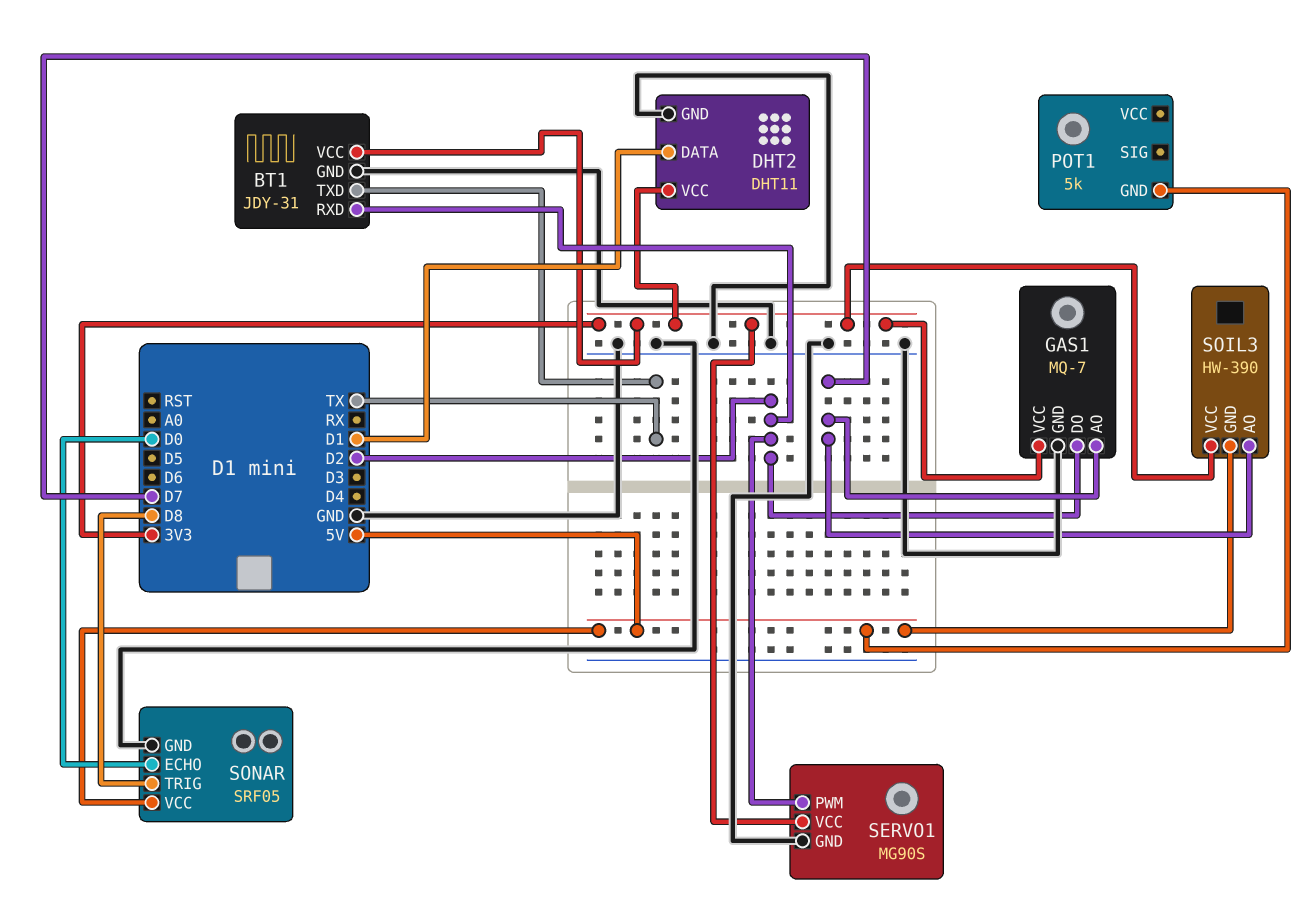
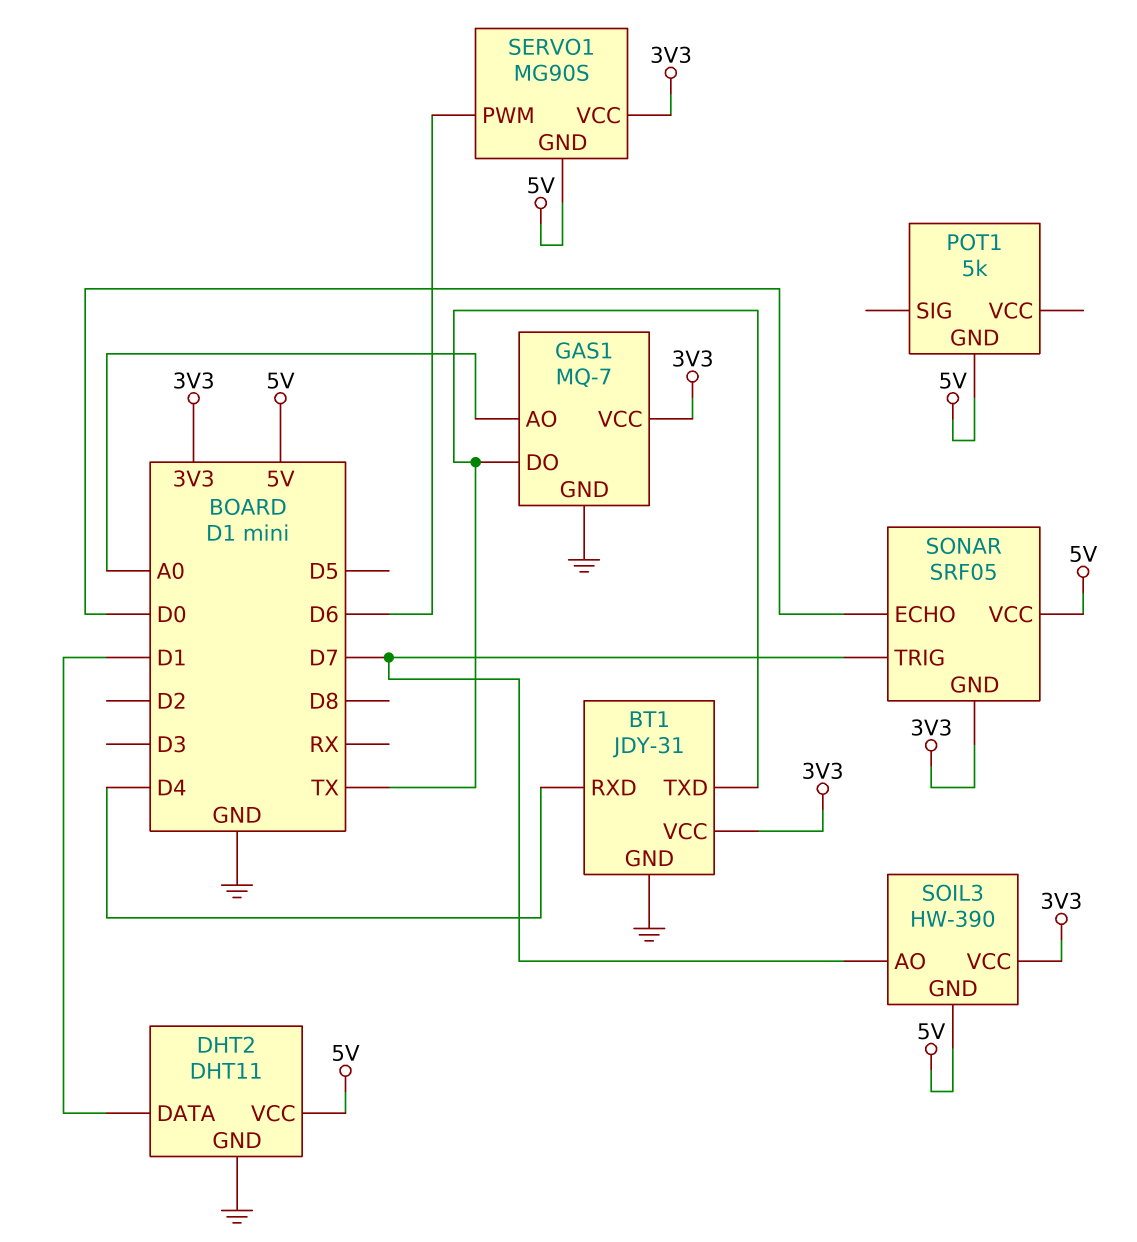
BT1 pin RXD: D2 -> D4
DHT2 pin VCC: 3V3 -> 5V
GAS1 pin AO: D7 -> A0
GAS1 pin DO: D2 -> TX
SERVO1 pin GND: GND -> 5V
SERVO1 pin PWM: D2 -> D6
SONAR pin GND: GND -> 3V3
SONAR pin TRIG: D8 -> D7

